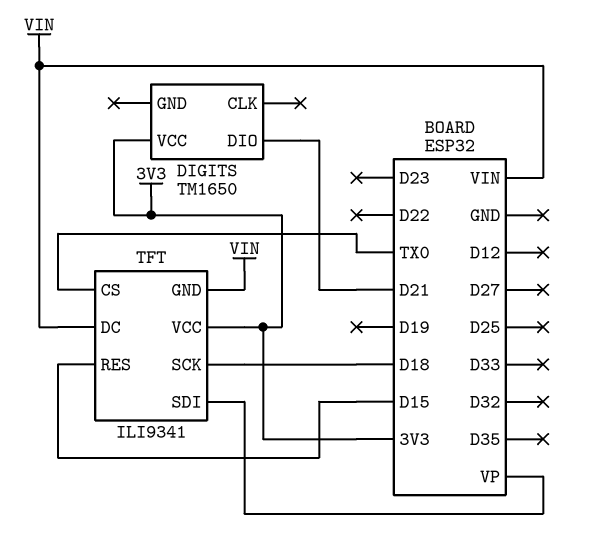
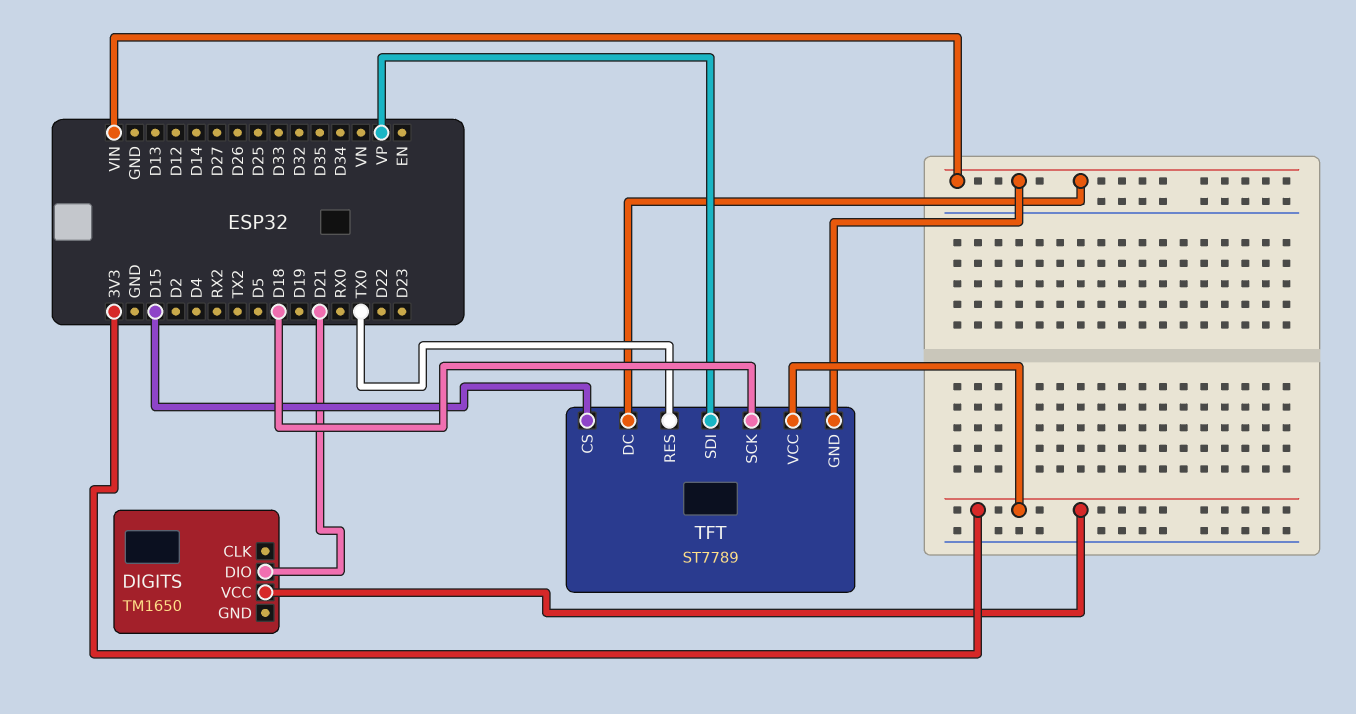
TFT: ILI9341 -> ST7789
TFT pin CS: TX0 -> D15
TFT pin RES: D15 -> TX0

